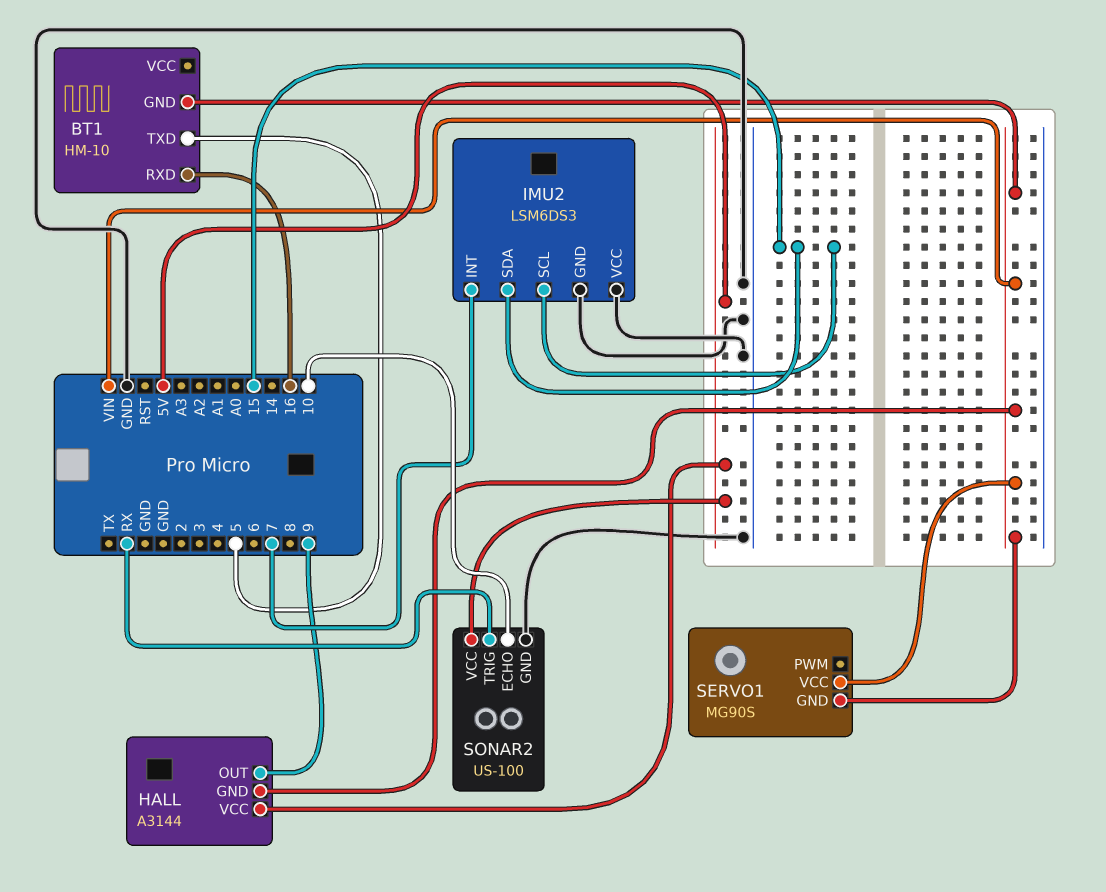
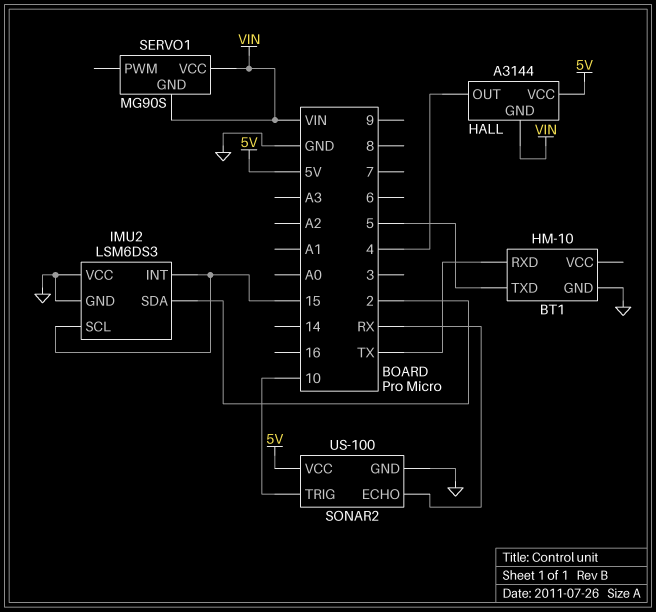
BT1 pin GND: VIN -> GND
BT1 pin RXD: 16 -> TX
HALL pin OUT: 9 -> 4
IMU2 pin INT: 7 -> 15
IMU2 pin SDA: 15 -> 2
SONAR2 pin ECHO: 10 -> RX
SONAR2 pin TRIG: RX -> 10

